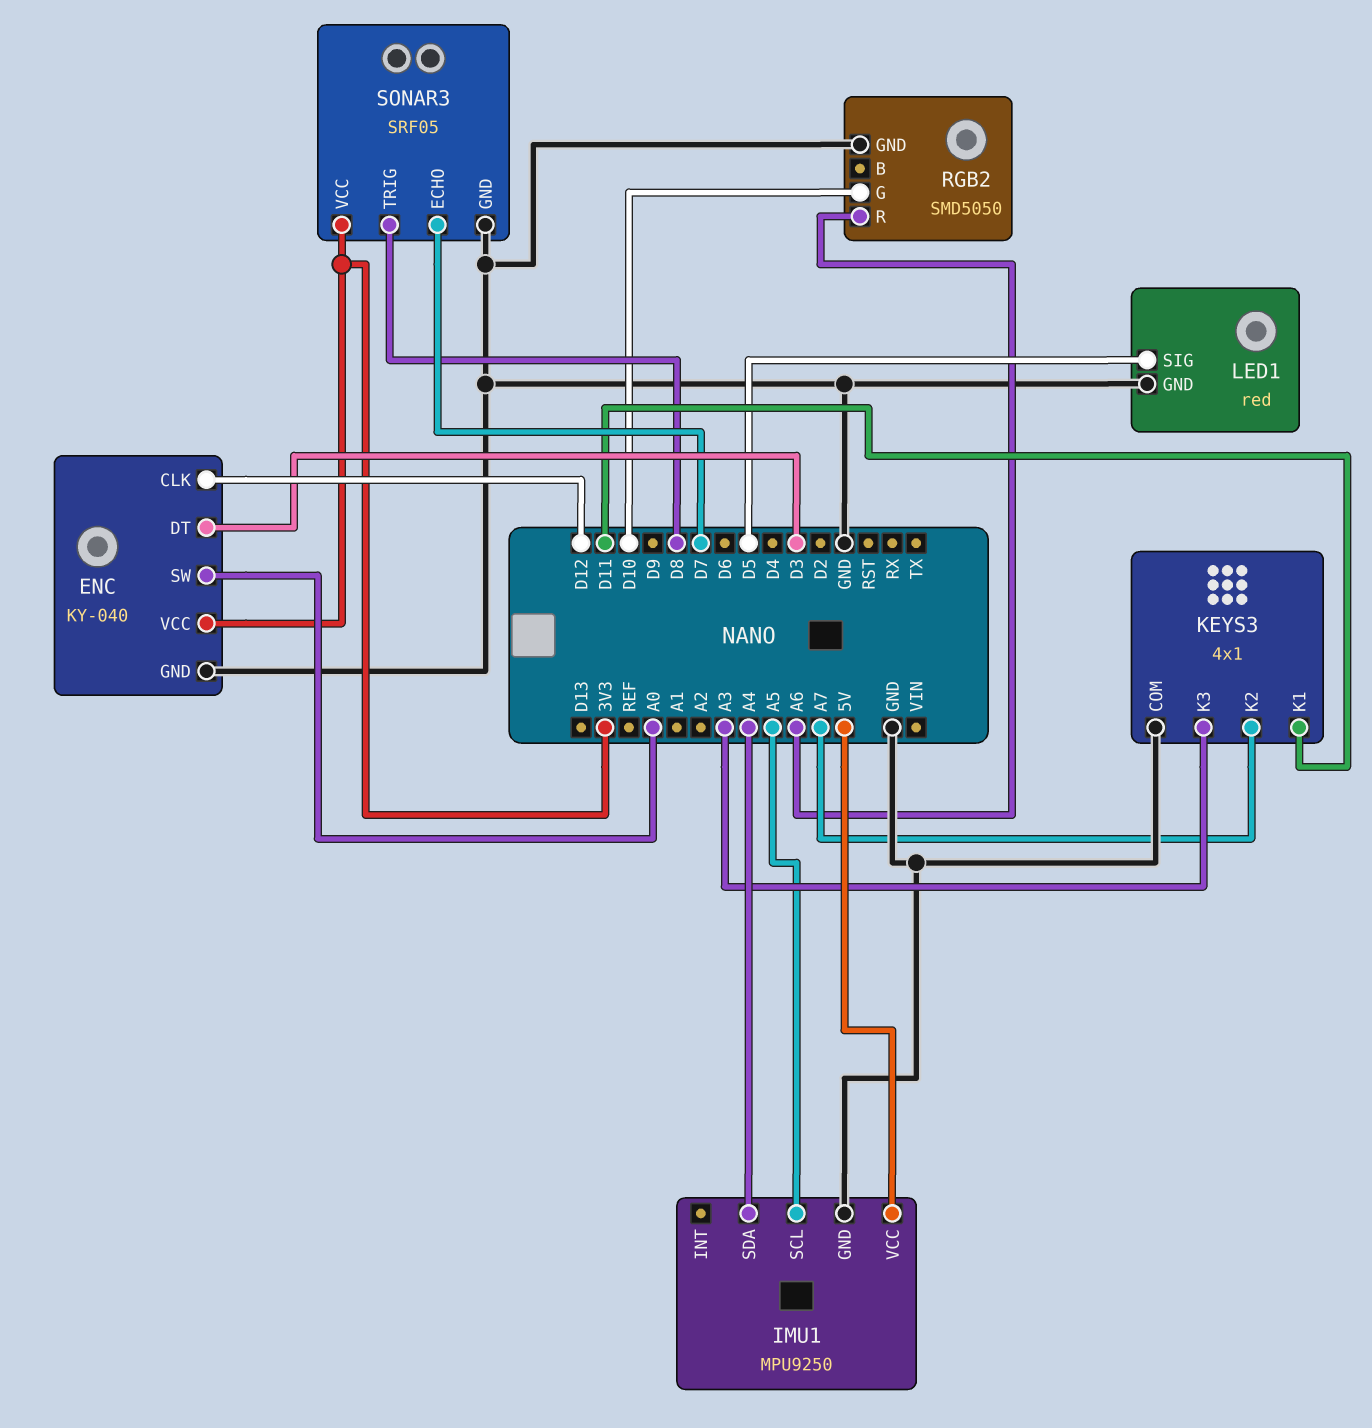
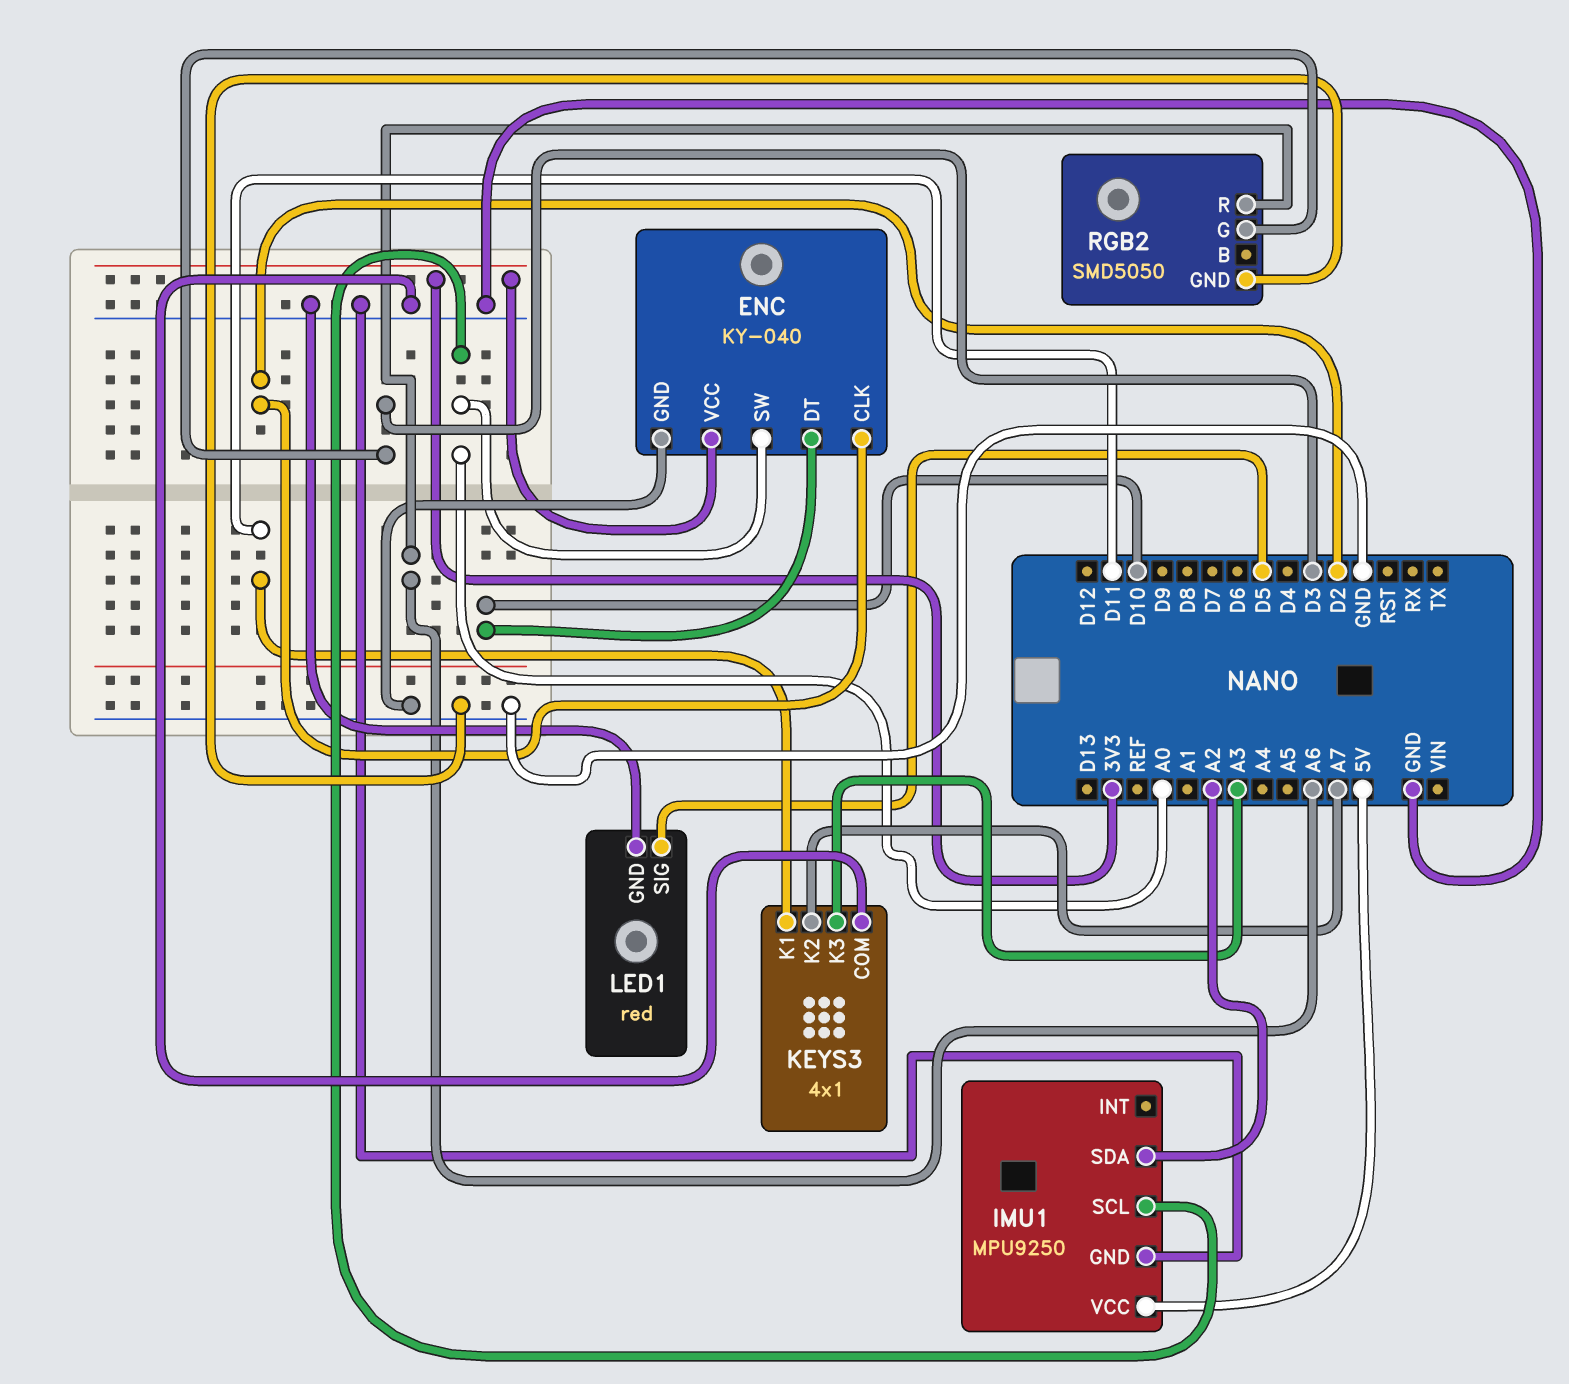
ENC pin CLK: D12 -> D2
ENC pin DT: D3 -> D10
IMU1 pin SCL: A5 -> A0
IMU1 pin SDA: A4 -> A2
RGB2 pin G: D10 -> D3
SONAR3: SRF05 -> none
SONAR3 pin ECHO: D7 -> none
SONAR3 pin GND: GND -> none
SONAR3 pin TRIG: D8 -> none
SONAR3 pin VCC: 3V3 -> none

